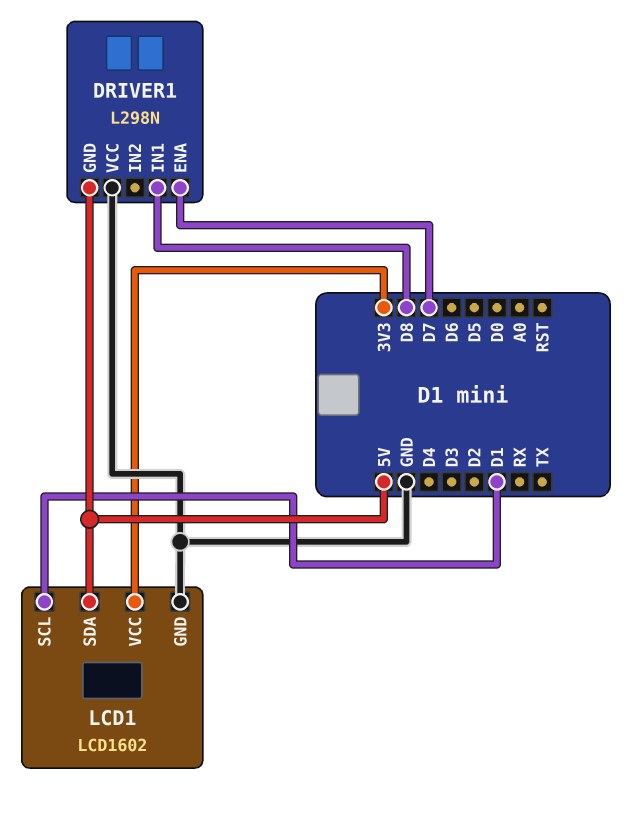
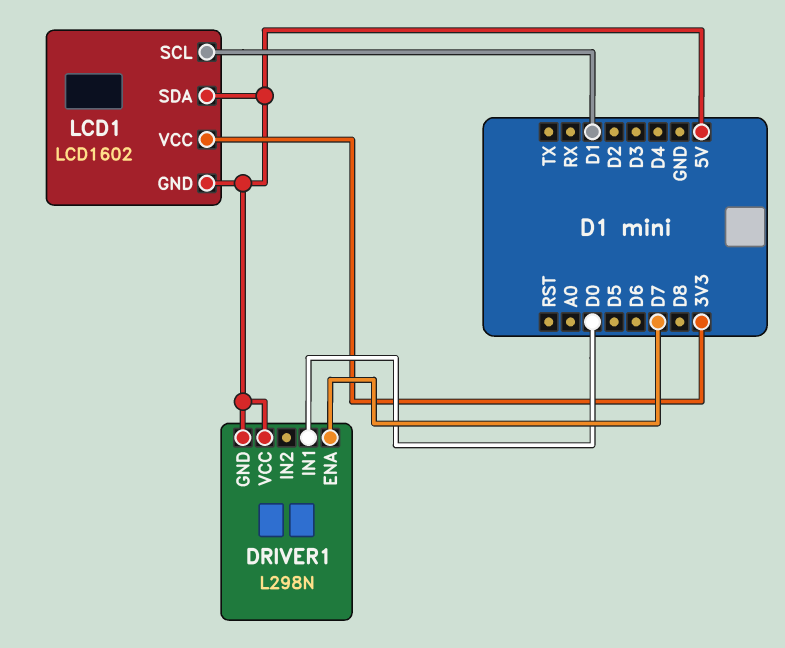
DRIVER1 pin IN1: D8 -> D0
DRIVER1 pin VCC: GND -> 5V
LCD1 pin GND: GND -> 5V

